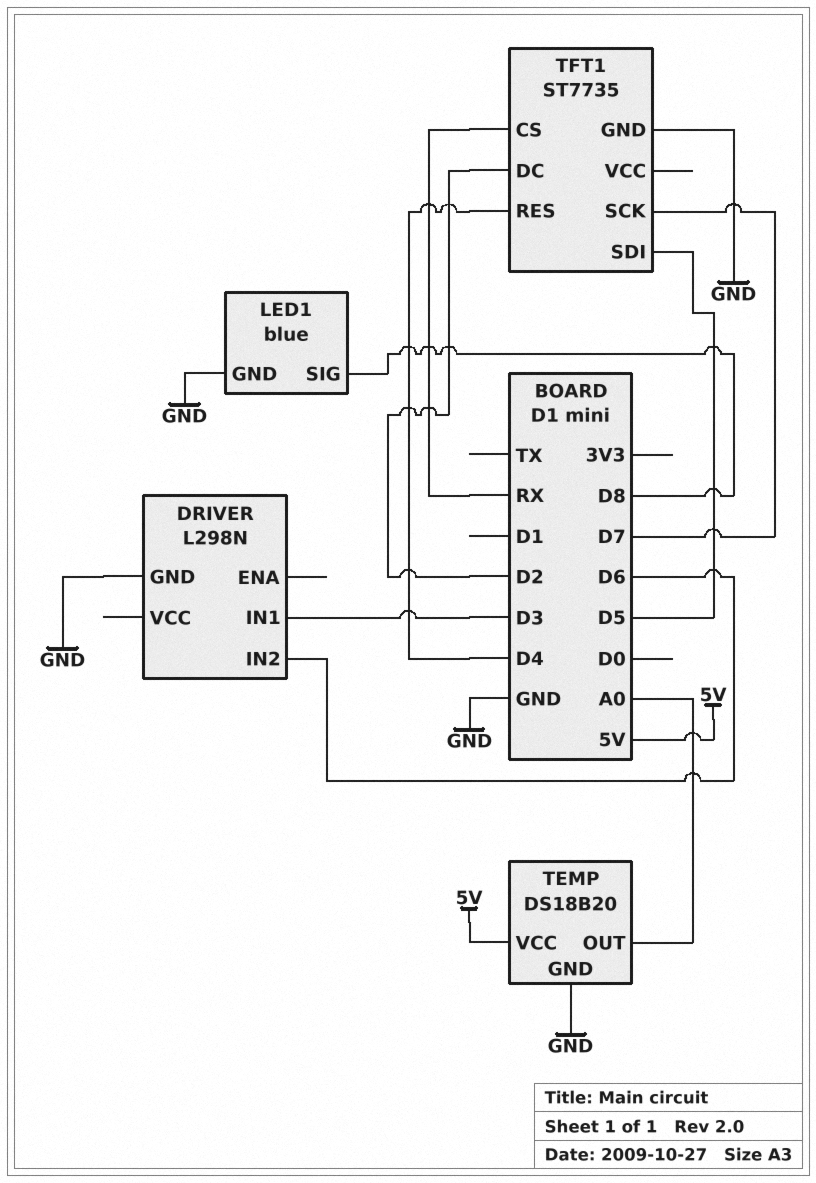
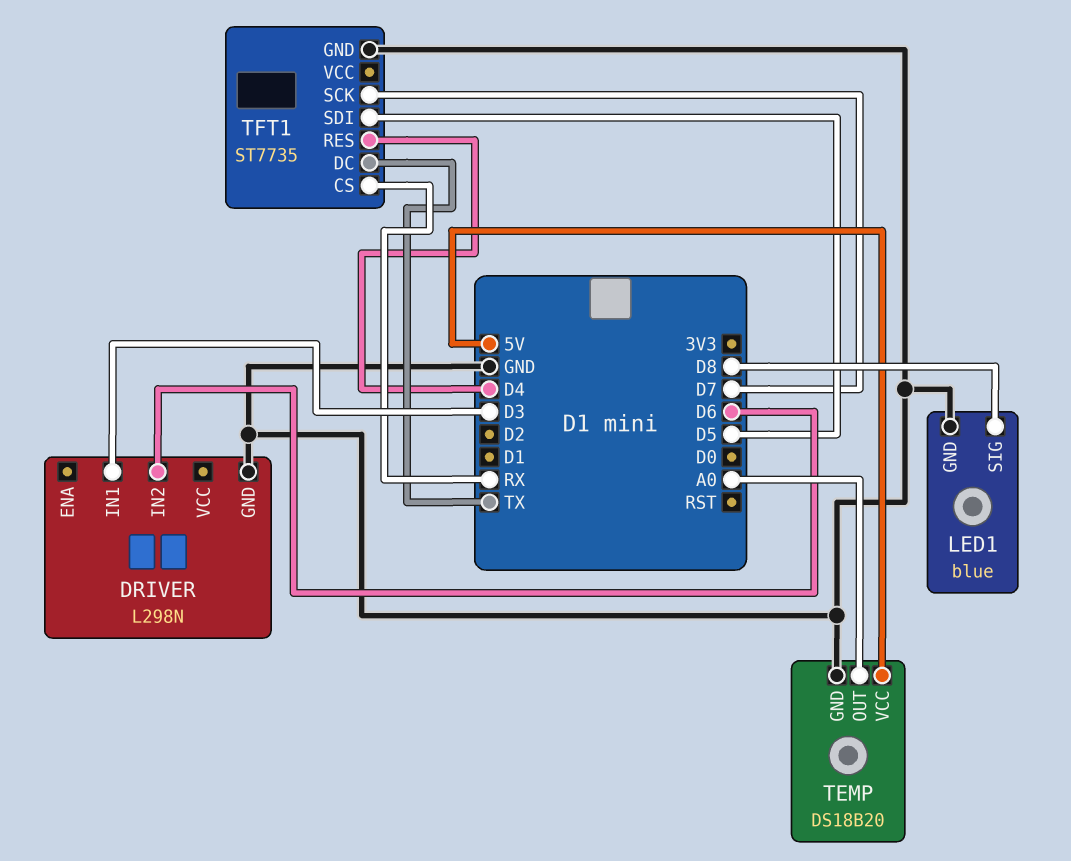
TFT1 pin DC: D2 -> TX

